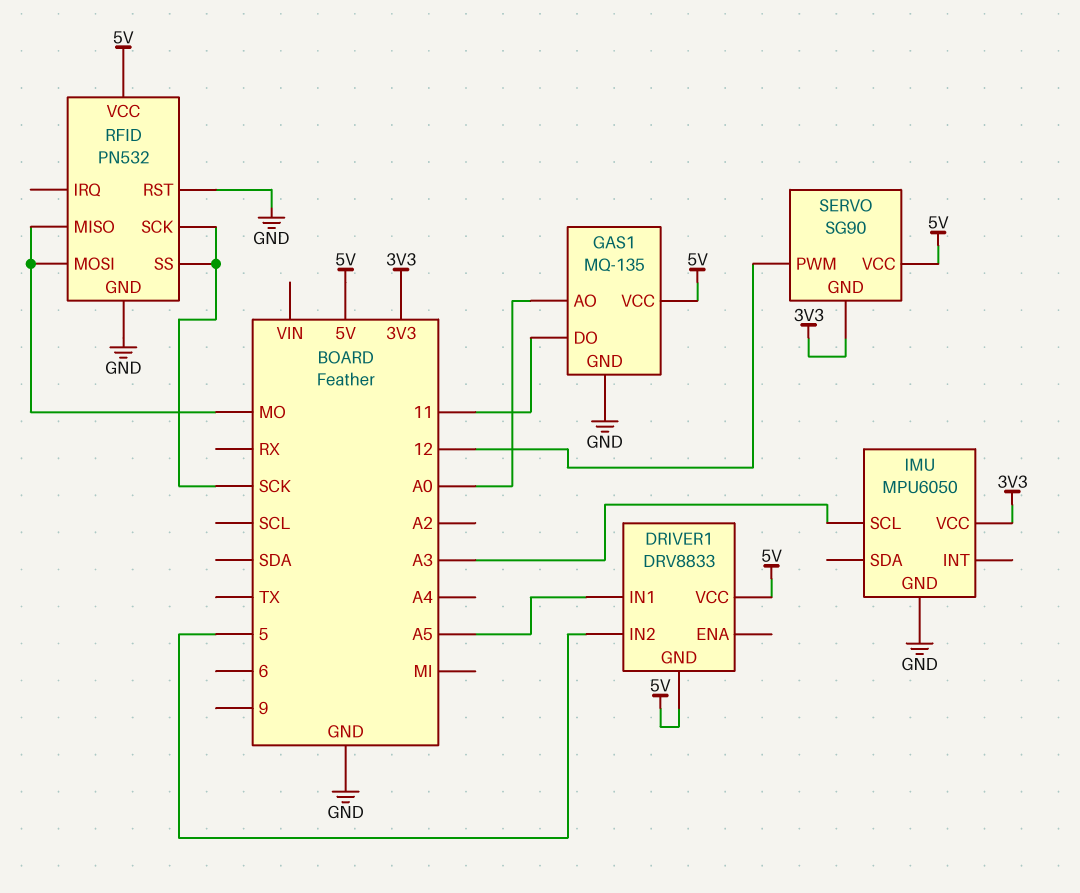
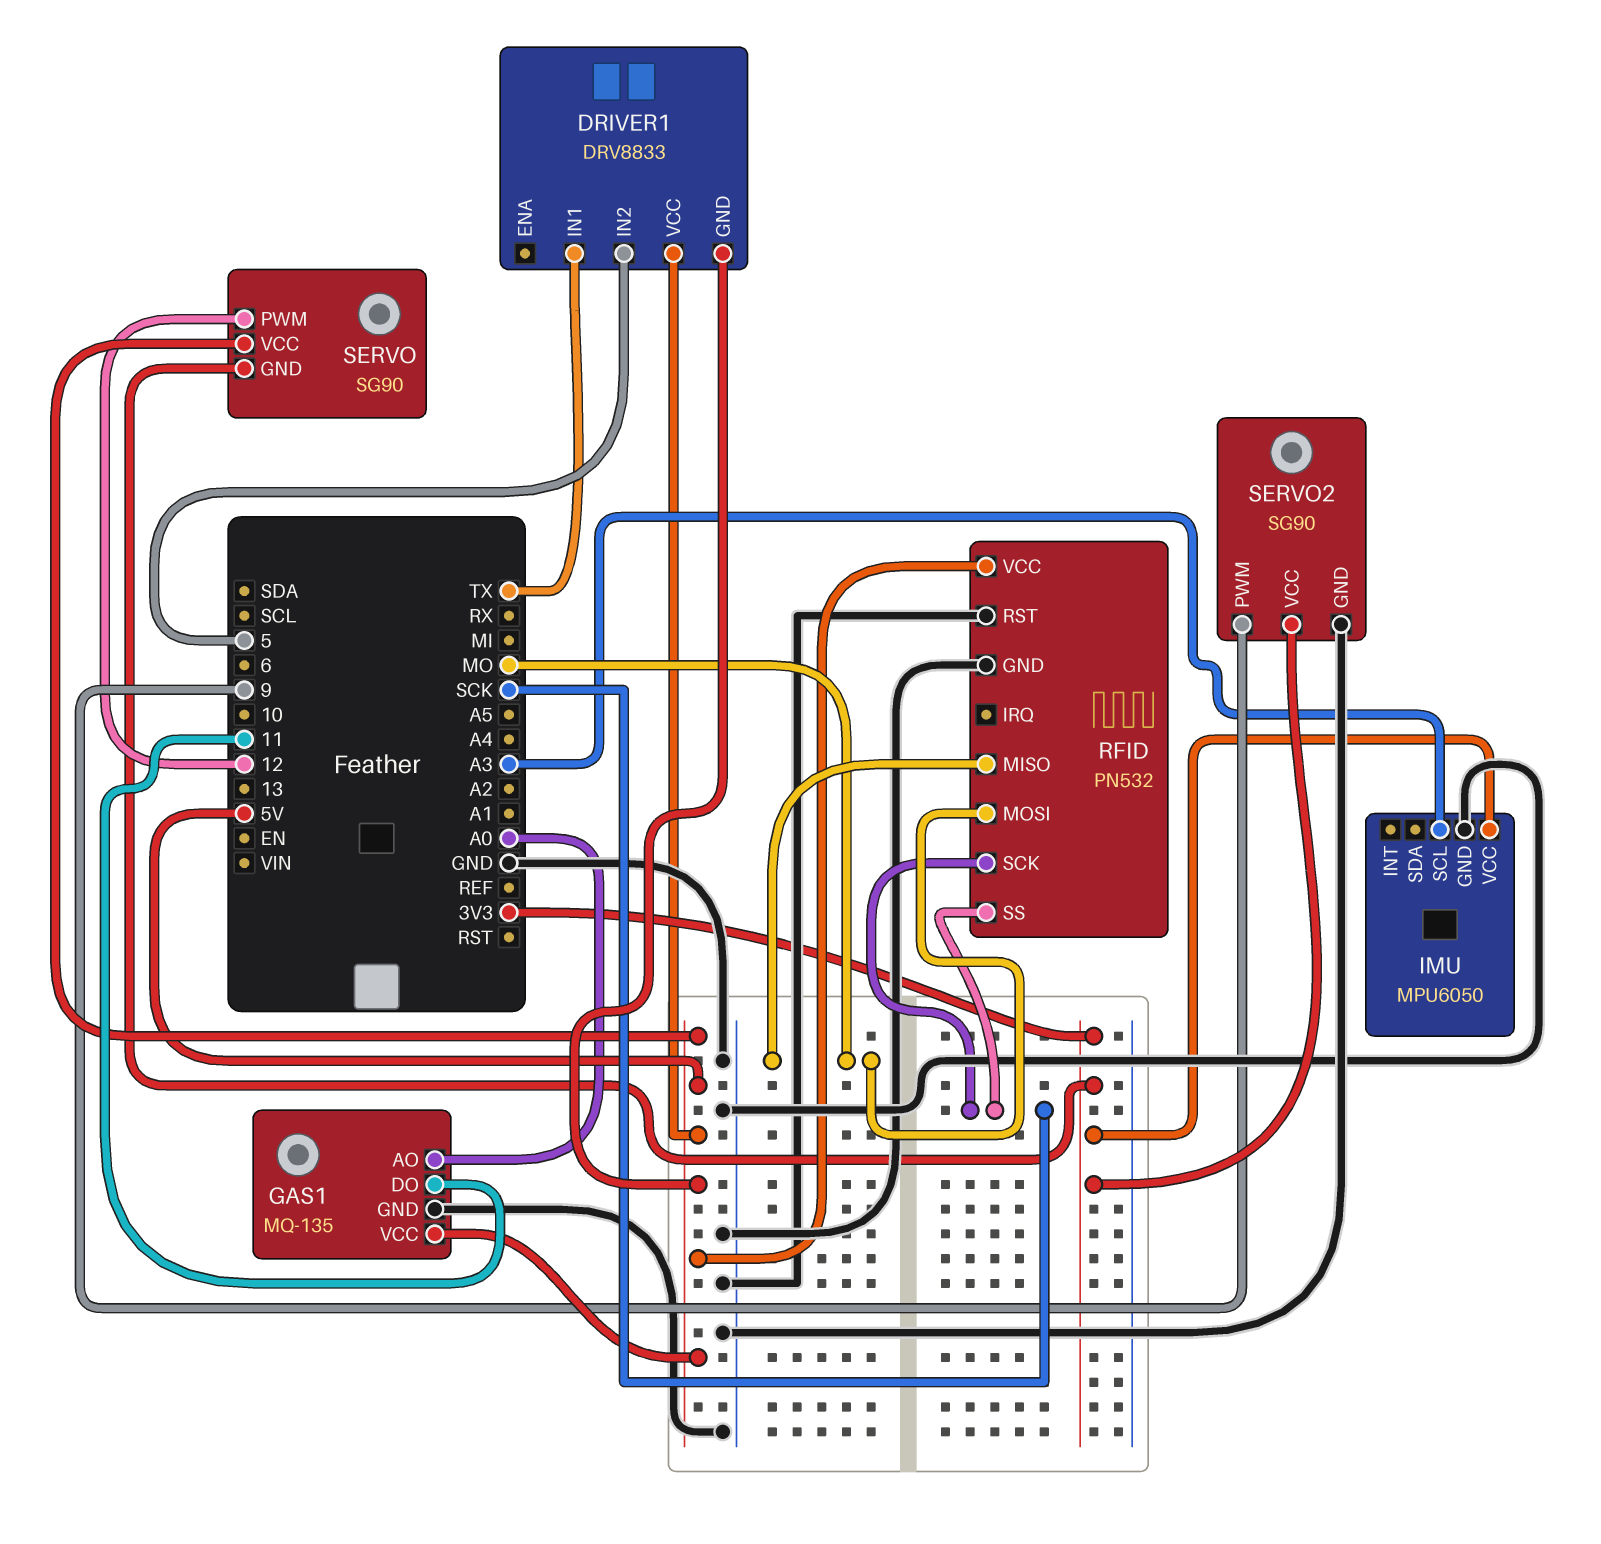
DRIVER1 pin IN1: A5 -> TX
SERVO2: none -> SG90
SERVO2 pin GND: none -> GND
SERVO2 pin PWM: none -> 9
SERVO2 pin VCC: none -> 3V3

